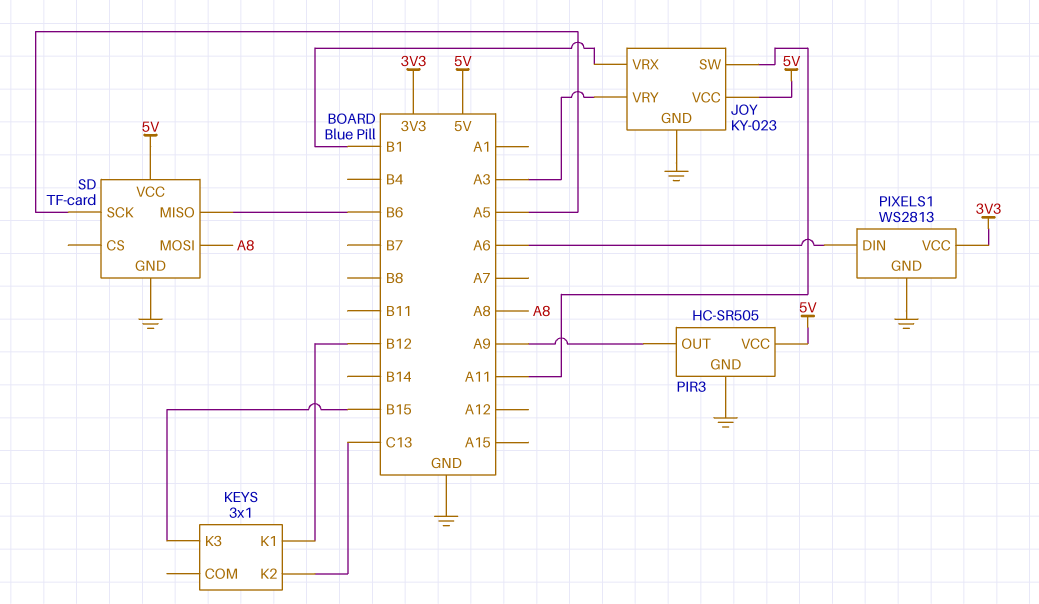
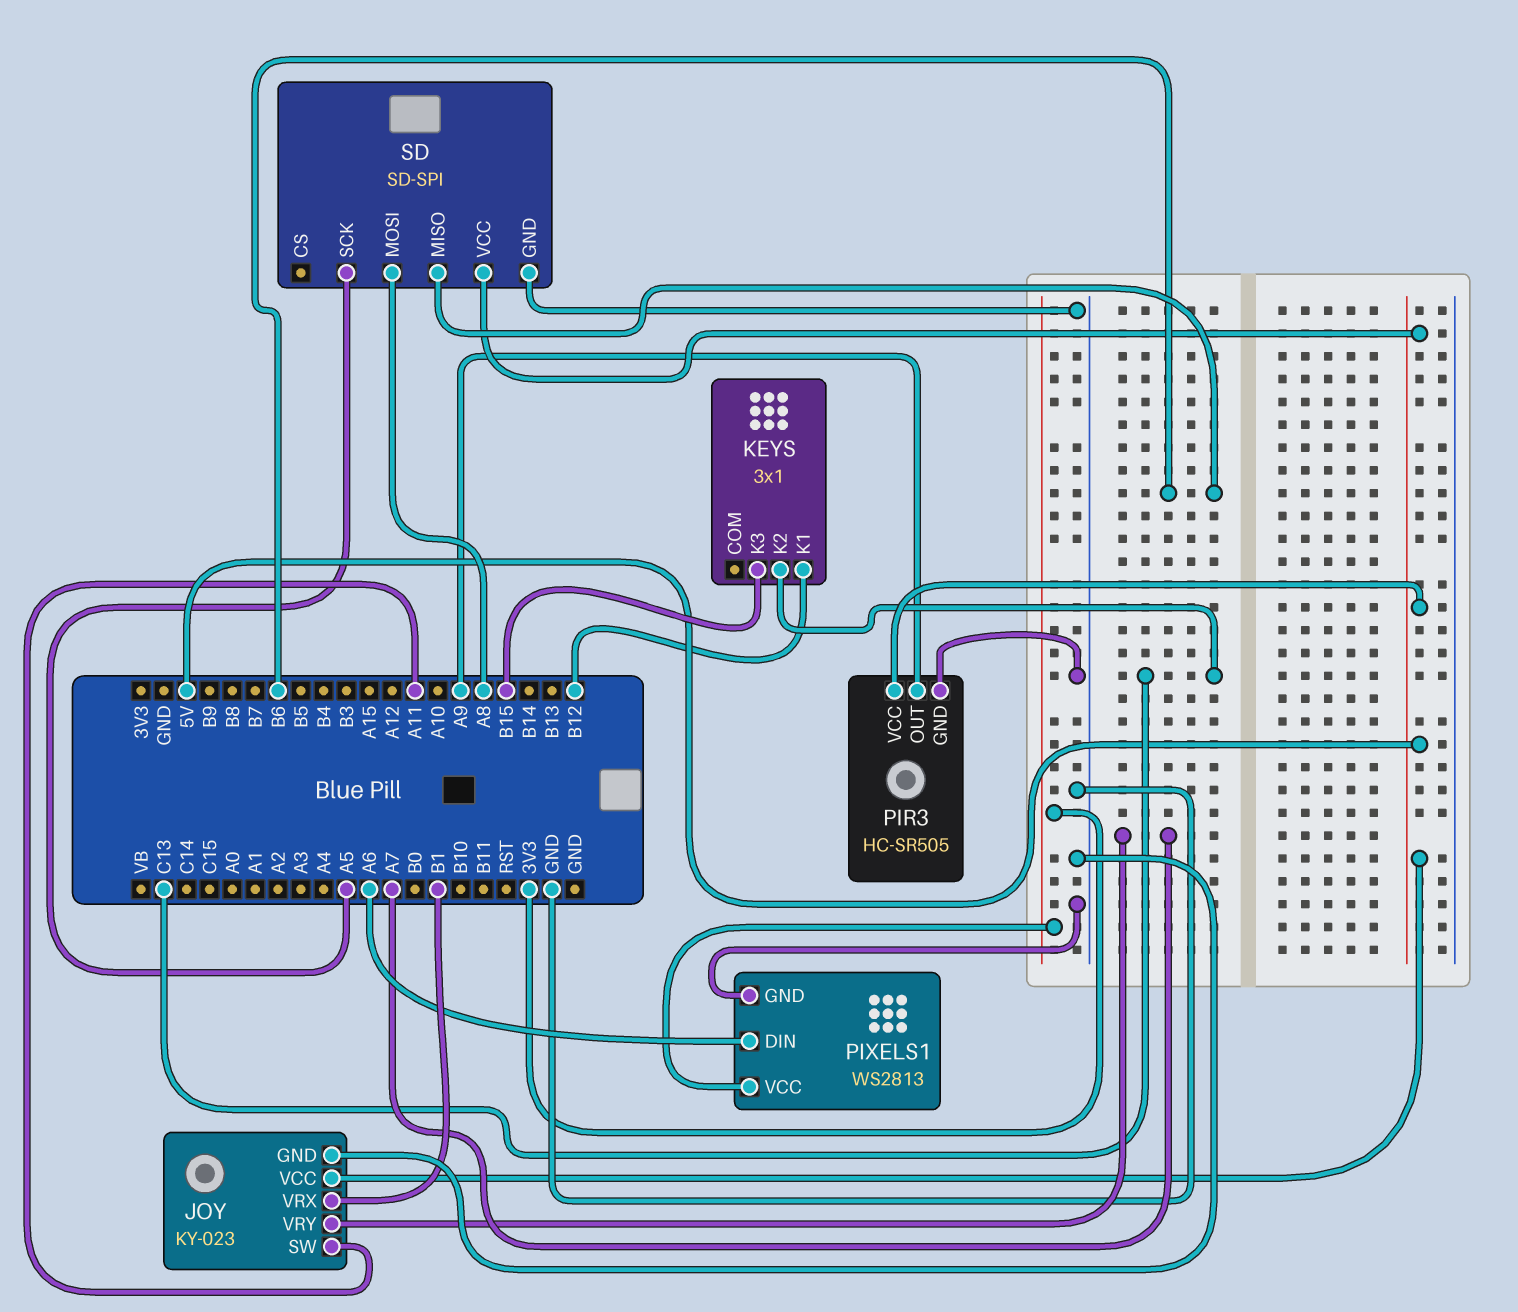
JOY pin VRY: A3 -> A7
SD: TF-card -> SD-SPI

